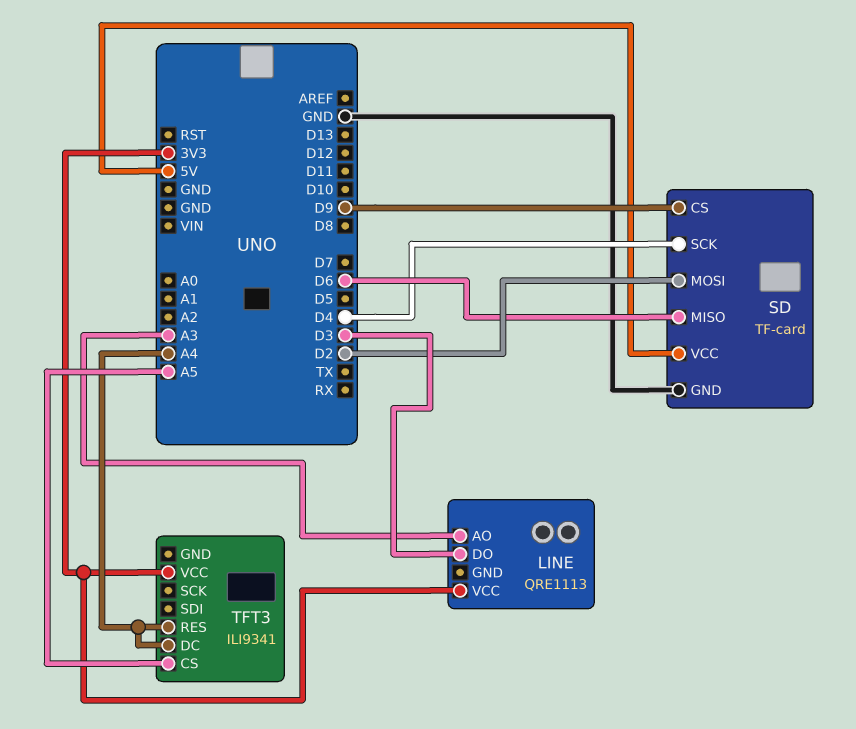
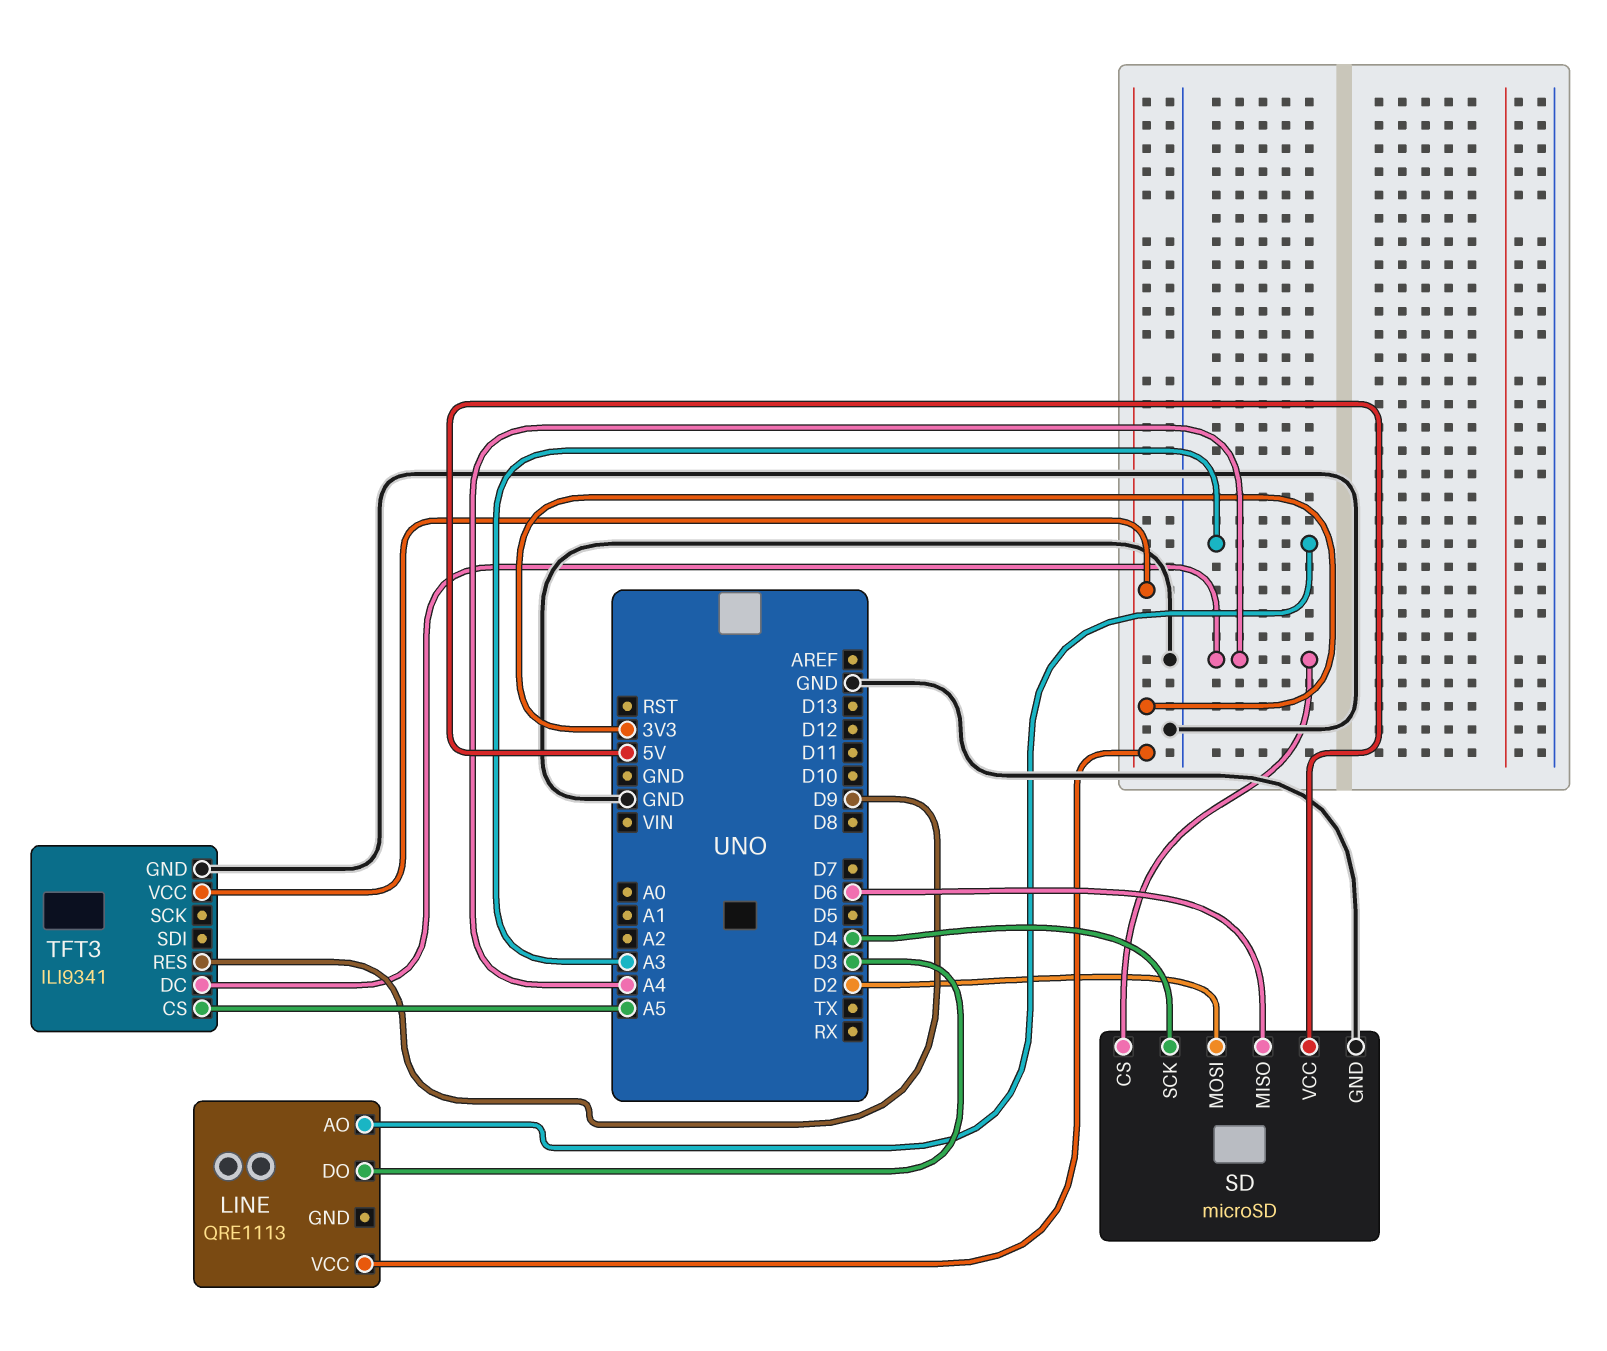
SD: TF-card -> microSD
SD pin CS: D9 -> A4
TFT3 pin GND: none -> GND
TFT3 pin RES: A4 -> D9

